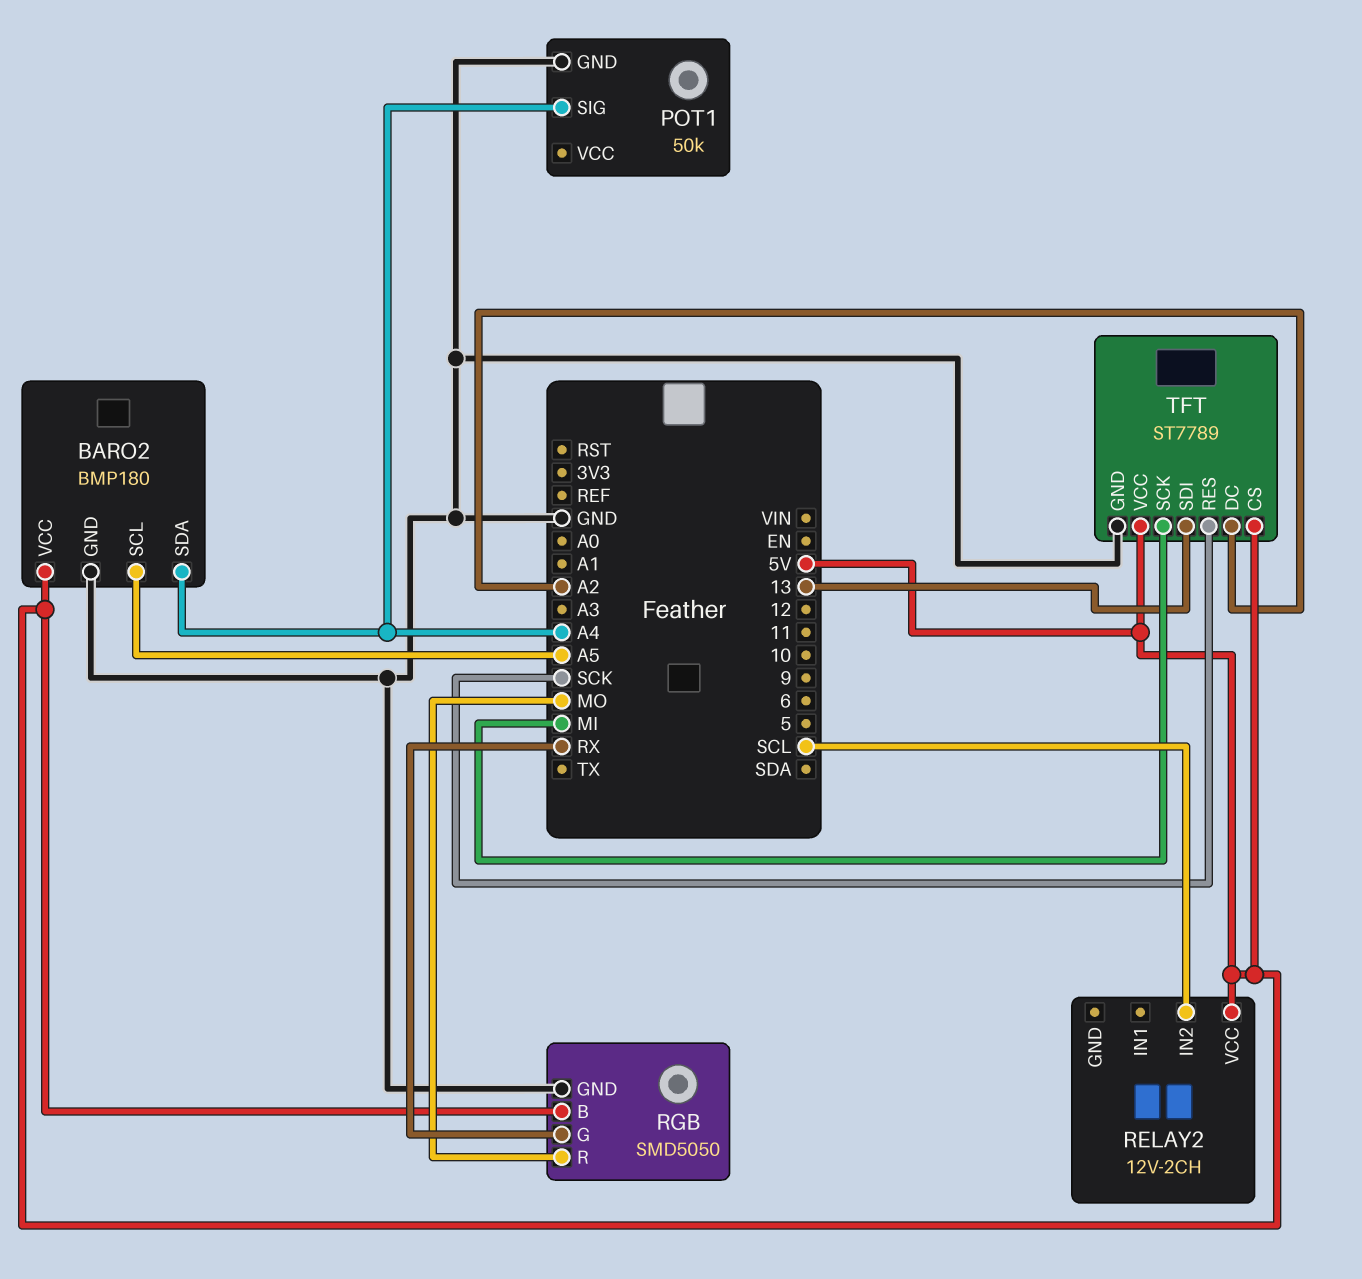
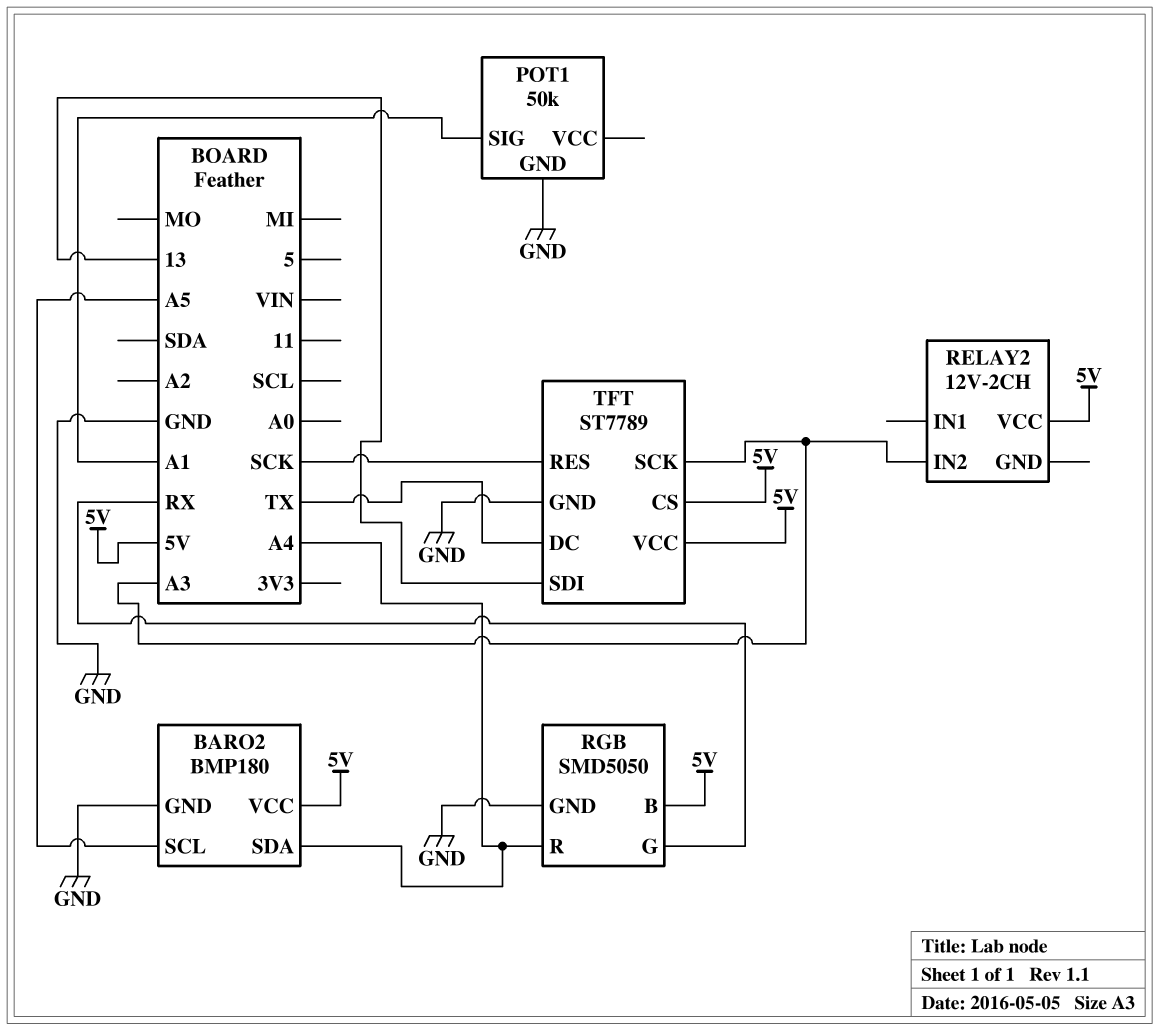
POT1 pin SIG: A4 -> A1
RELAY2 pin IN2: SCL -> A3
RGB pin R: MO -> A4
TFT pin DC: A2 -> TX
TFT pin SCK: MI -> A3

